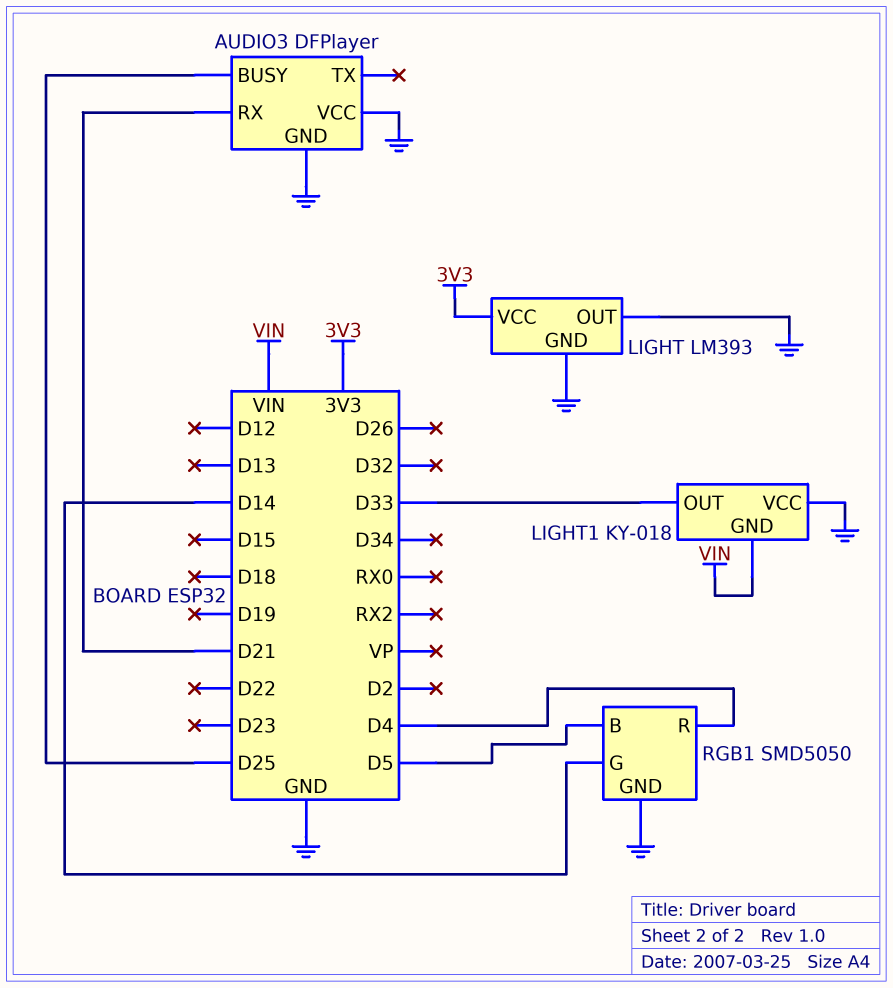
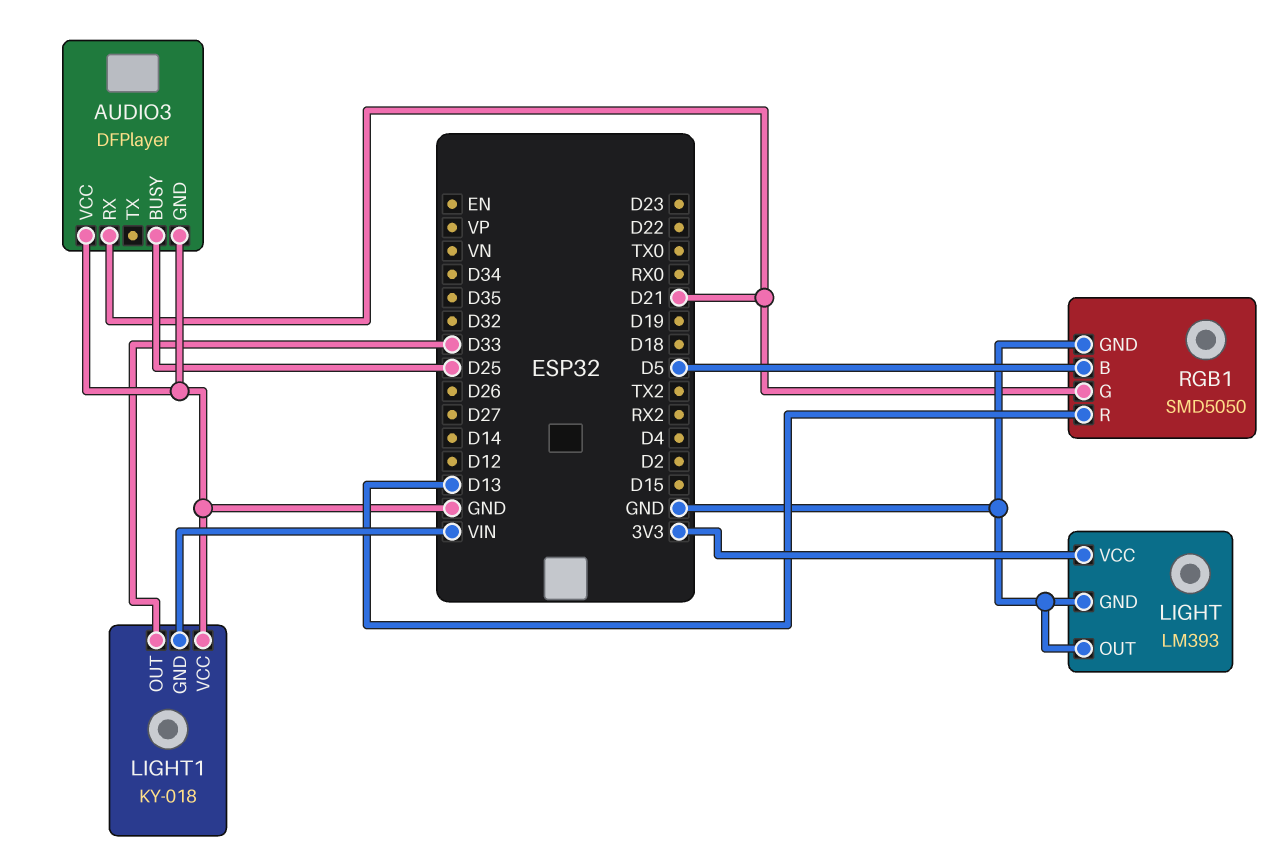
RGB1 pin G: D14 -> D21
RGB1 pin R: D4 -> D13

